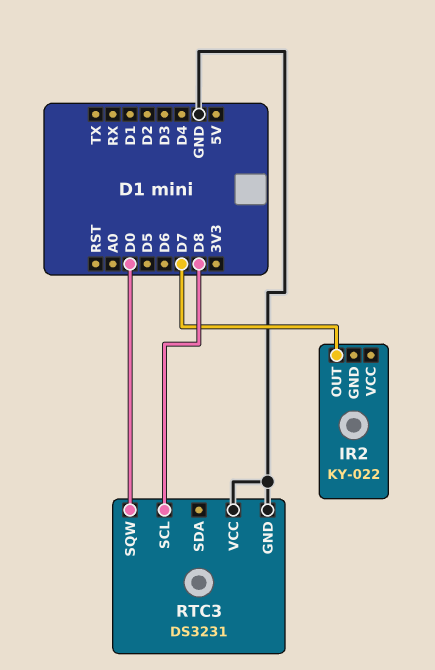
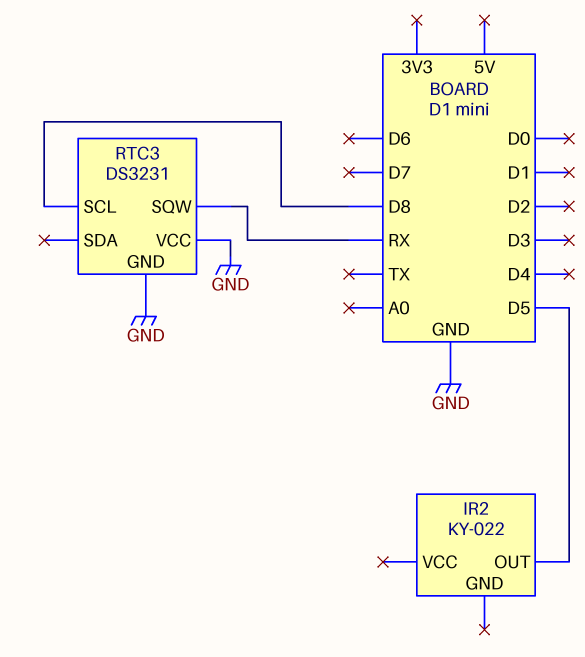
IR2 pin OUT: D7 -> D5
RTC3 pin SQW: D0 -> RX

